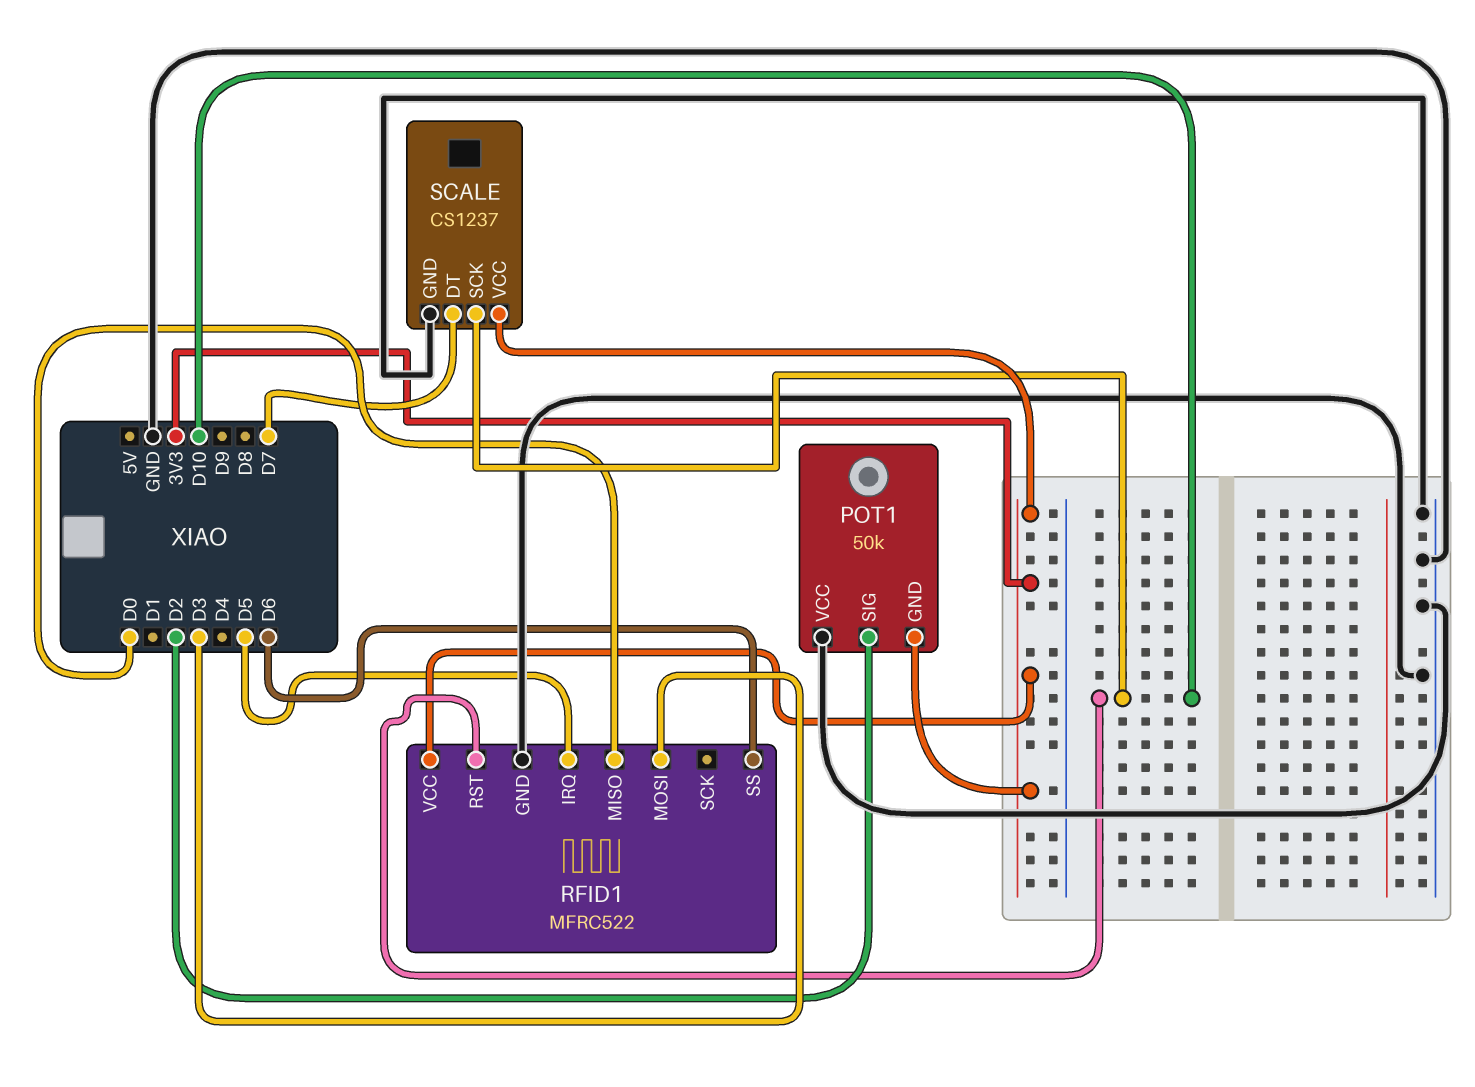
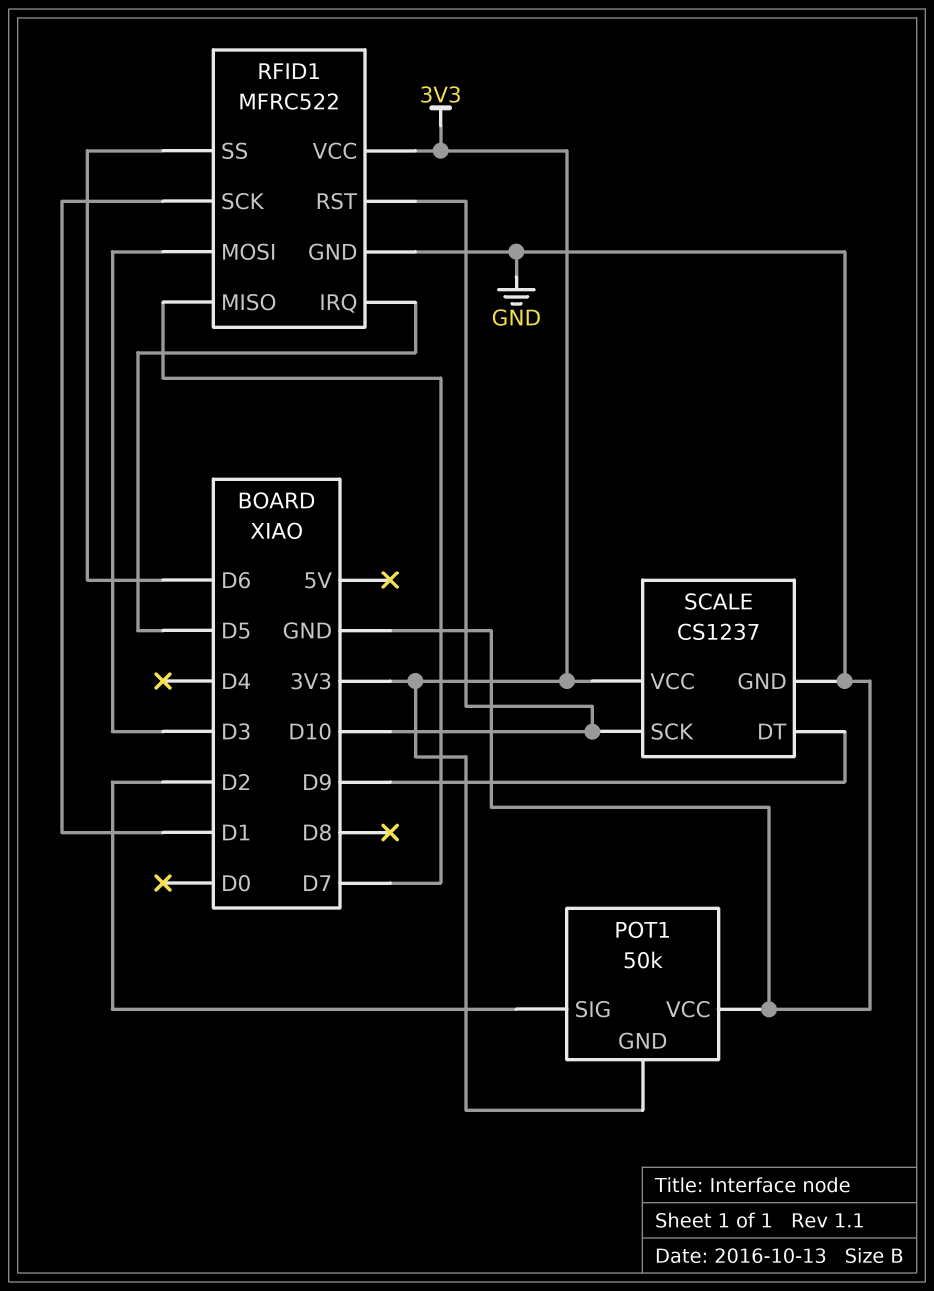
RFID1 pin MISO: D0 -> D7
RFID1 pin SCK: none -> D1
SCALE pin DT: D7 -> D9

